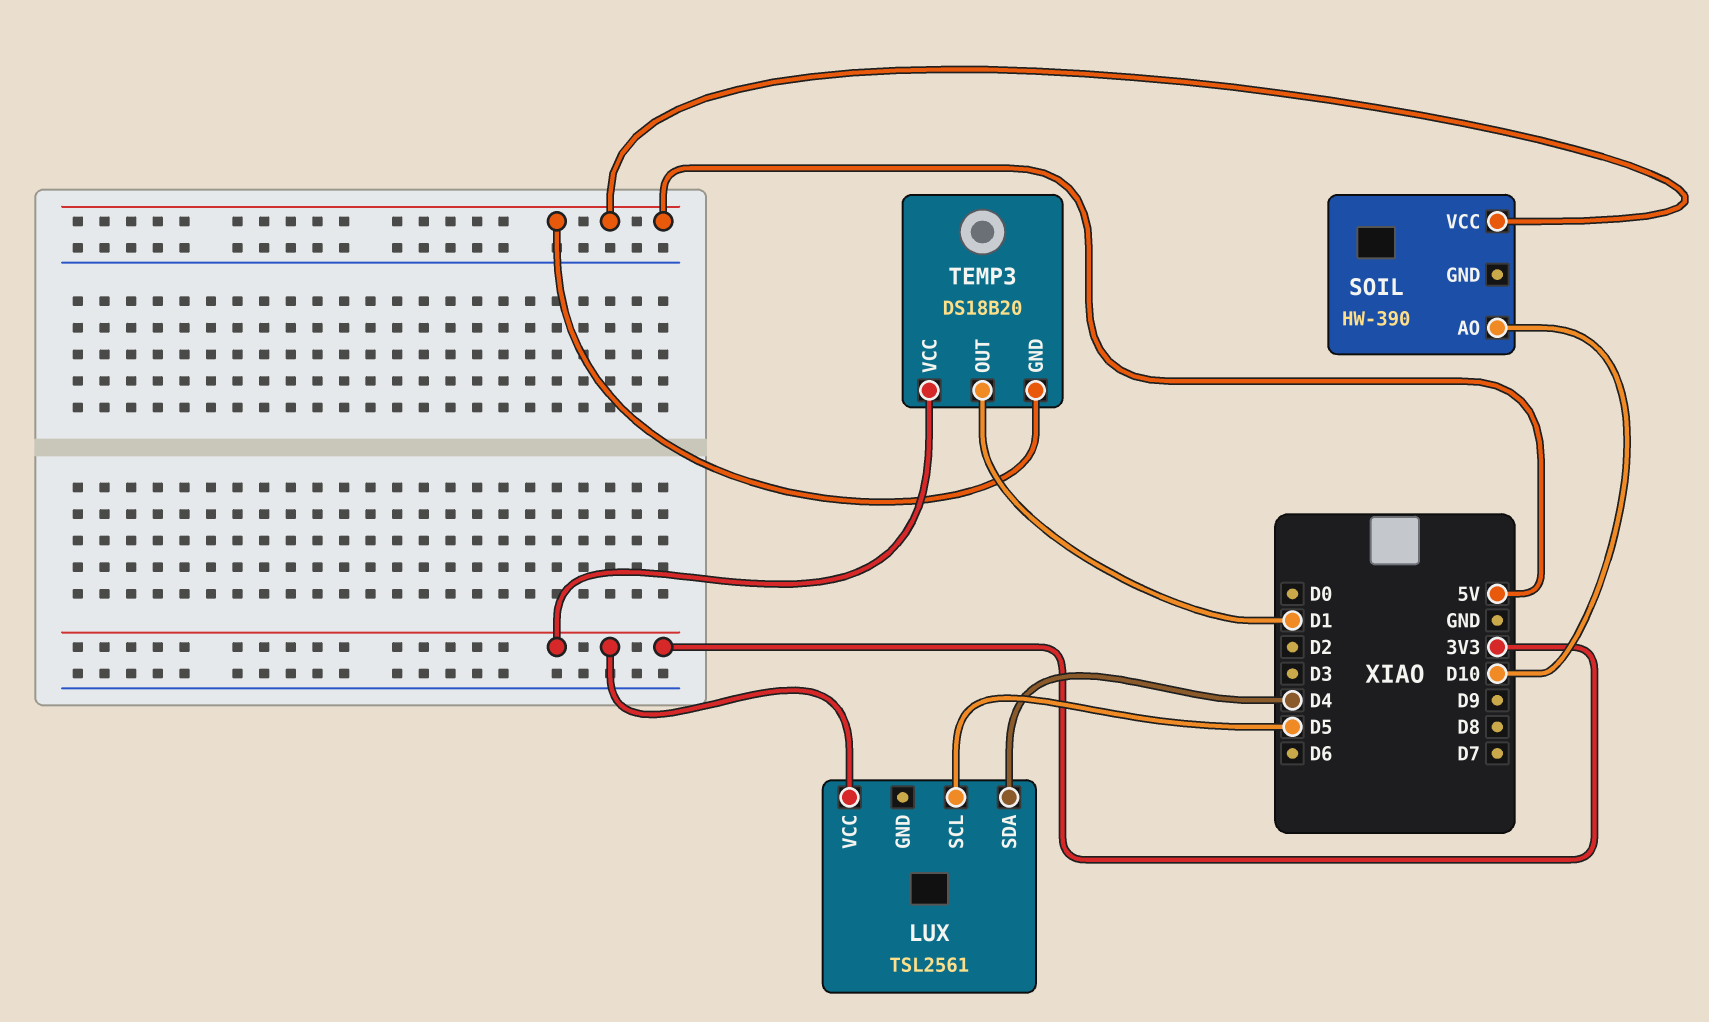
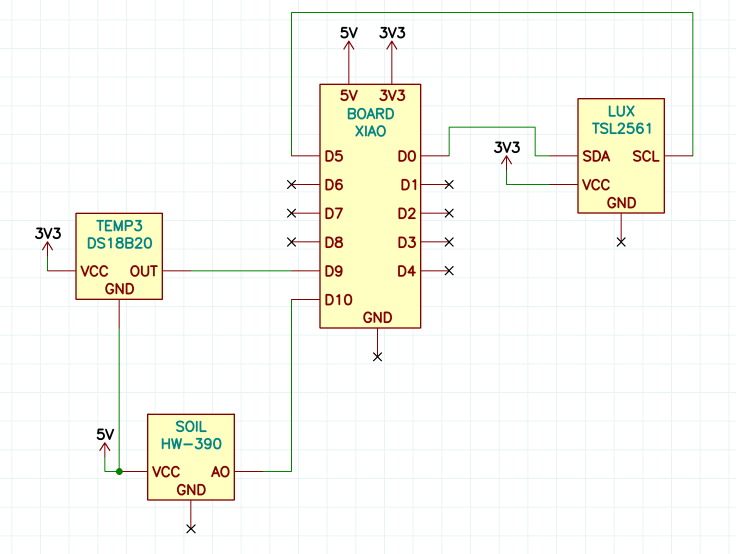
LUX pin SDA: D4 -> D0
TEMP3 pin OUT: D1 -> D9

